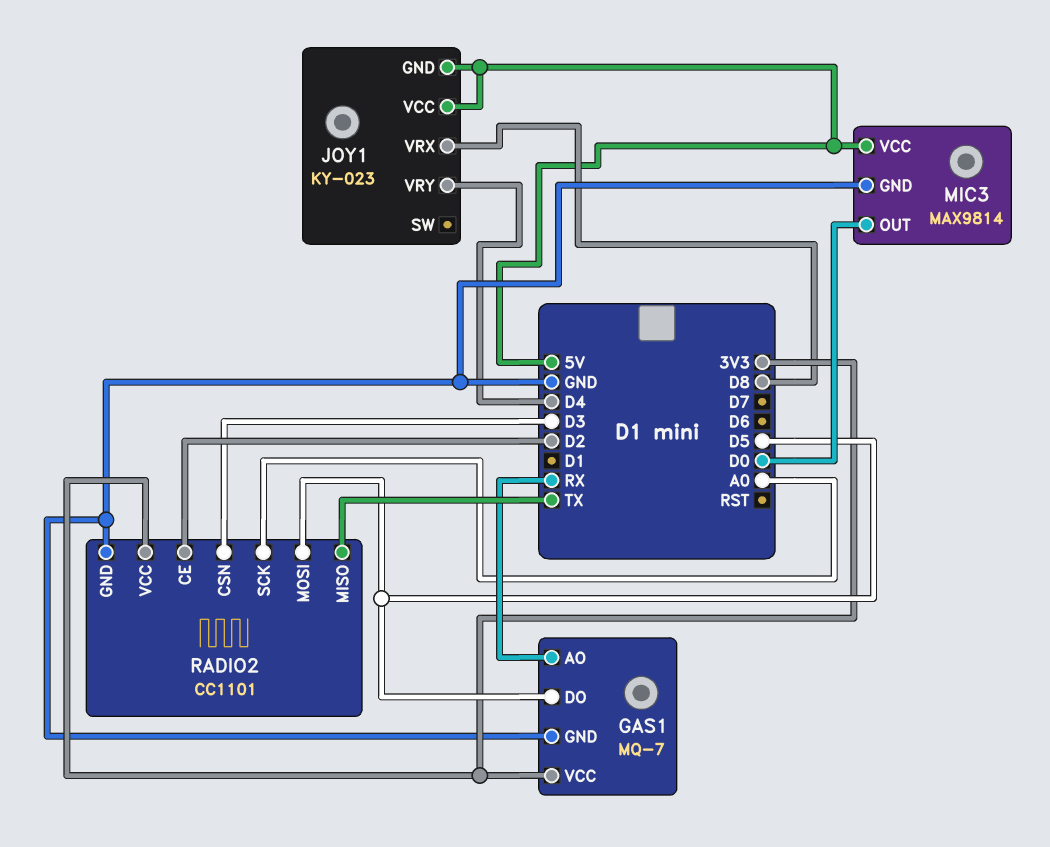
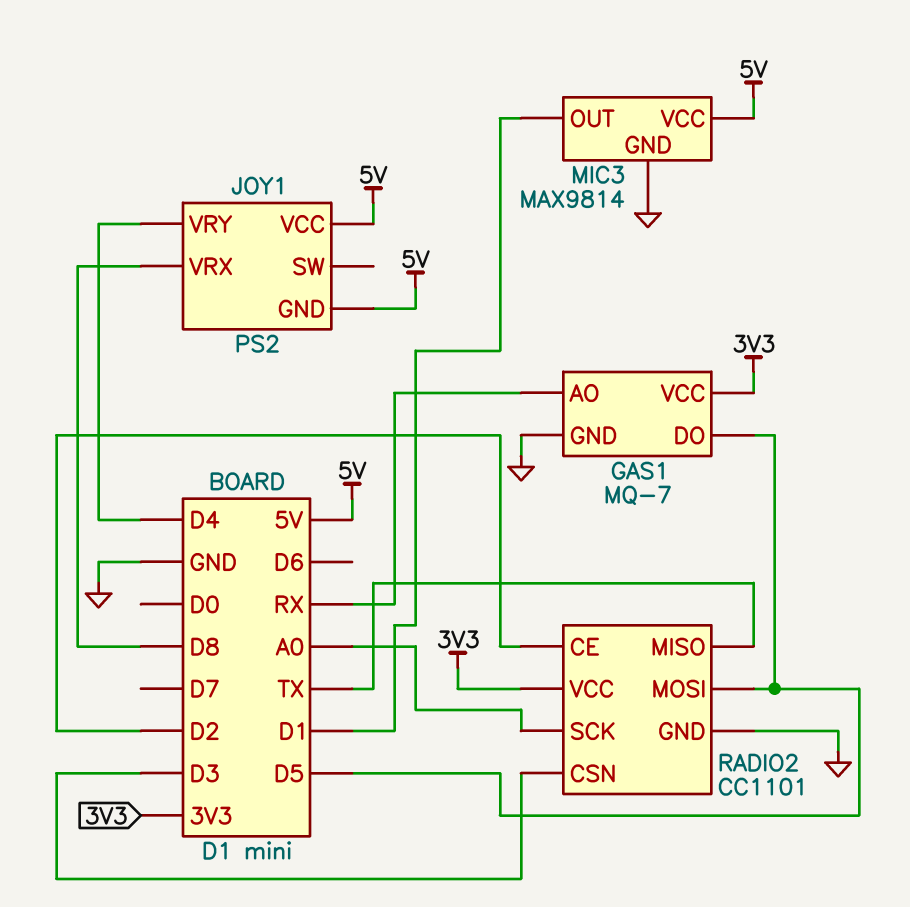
JOY1: KY-023 -> PS2
MIC3 pin OUT: D0 -> D1

